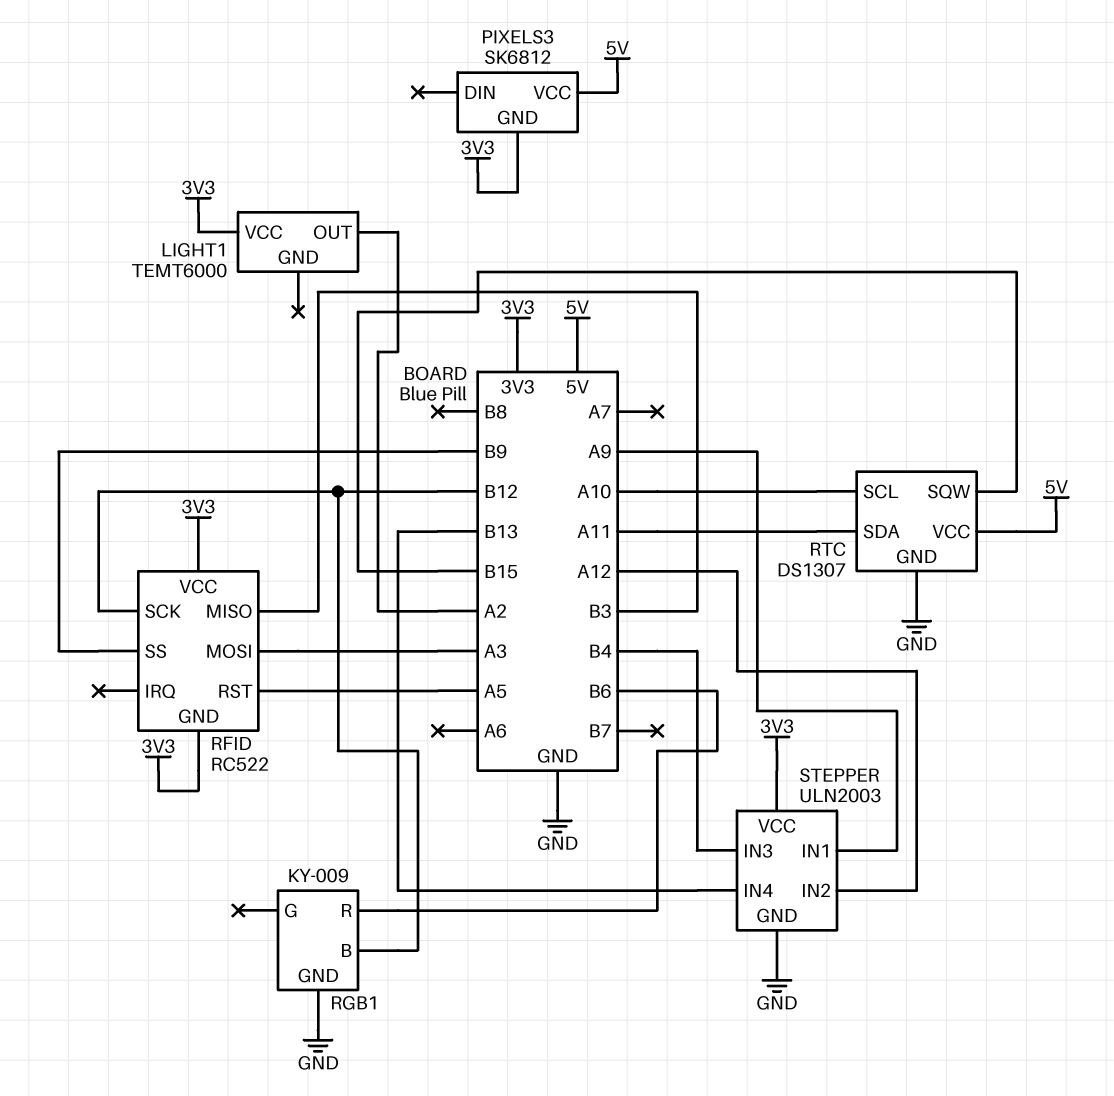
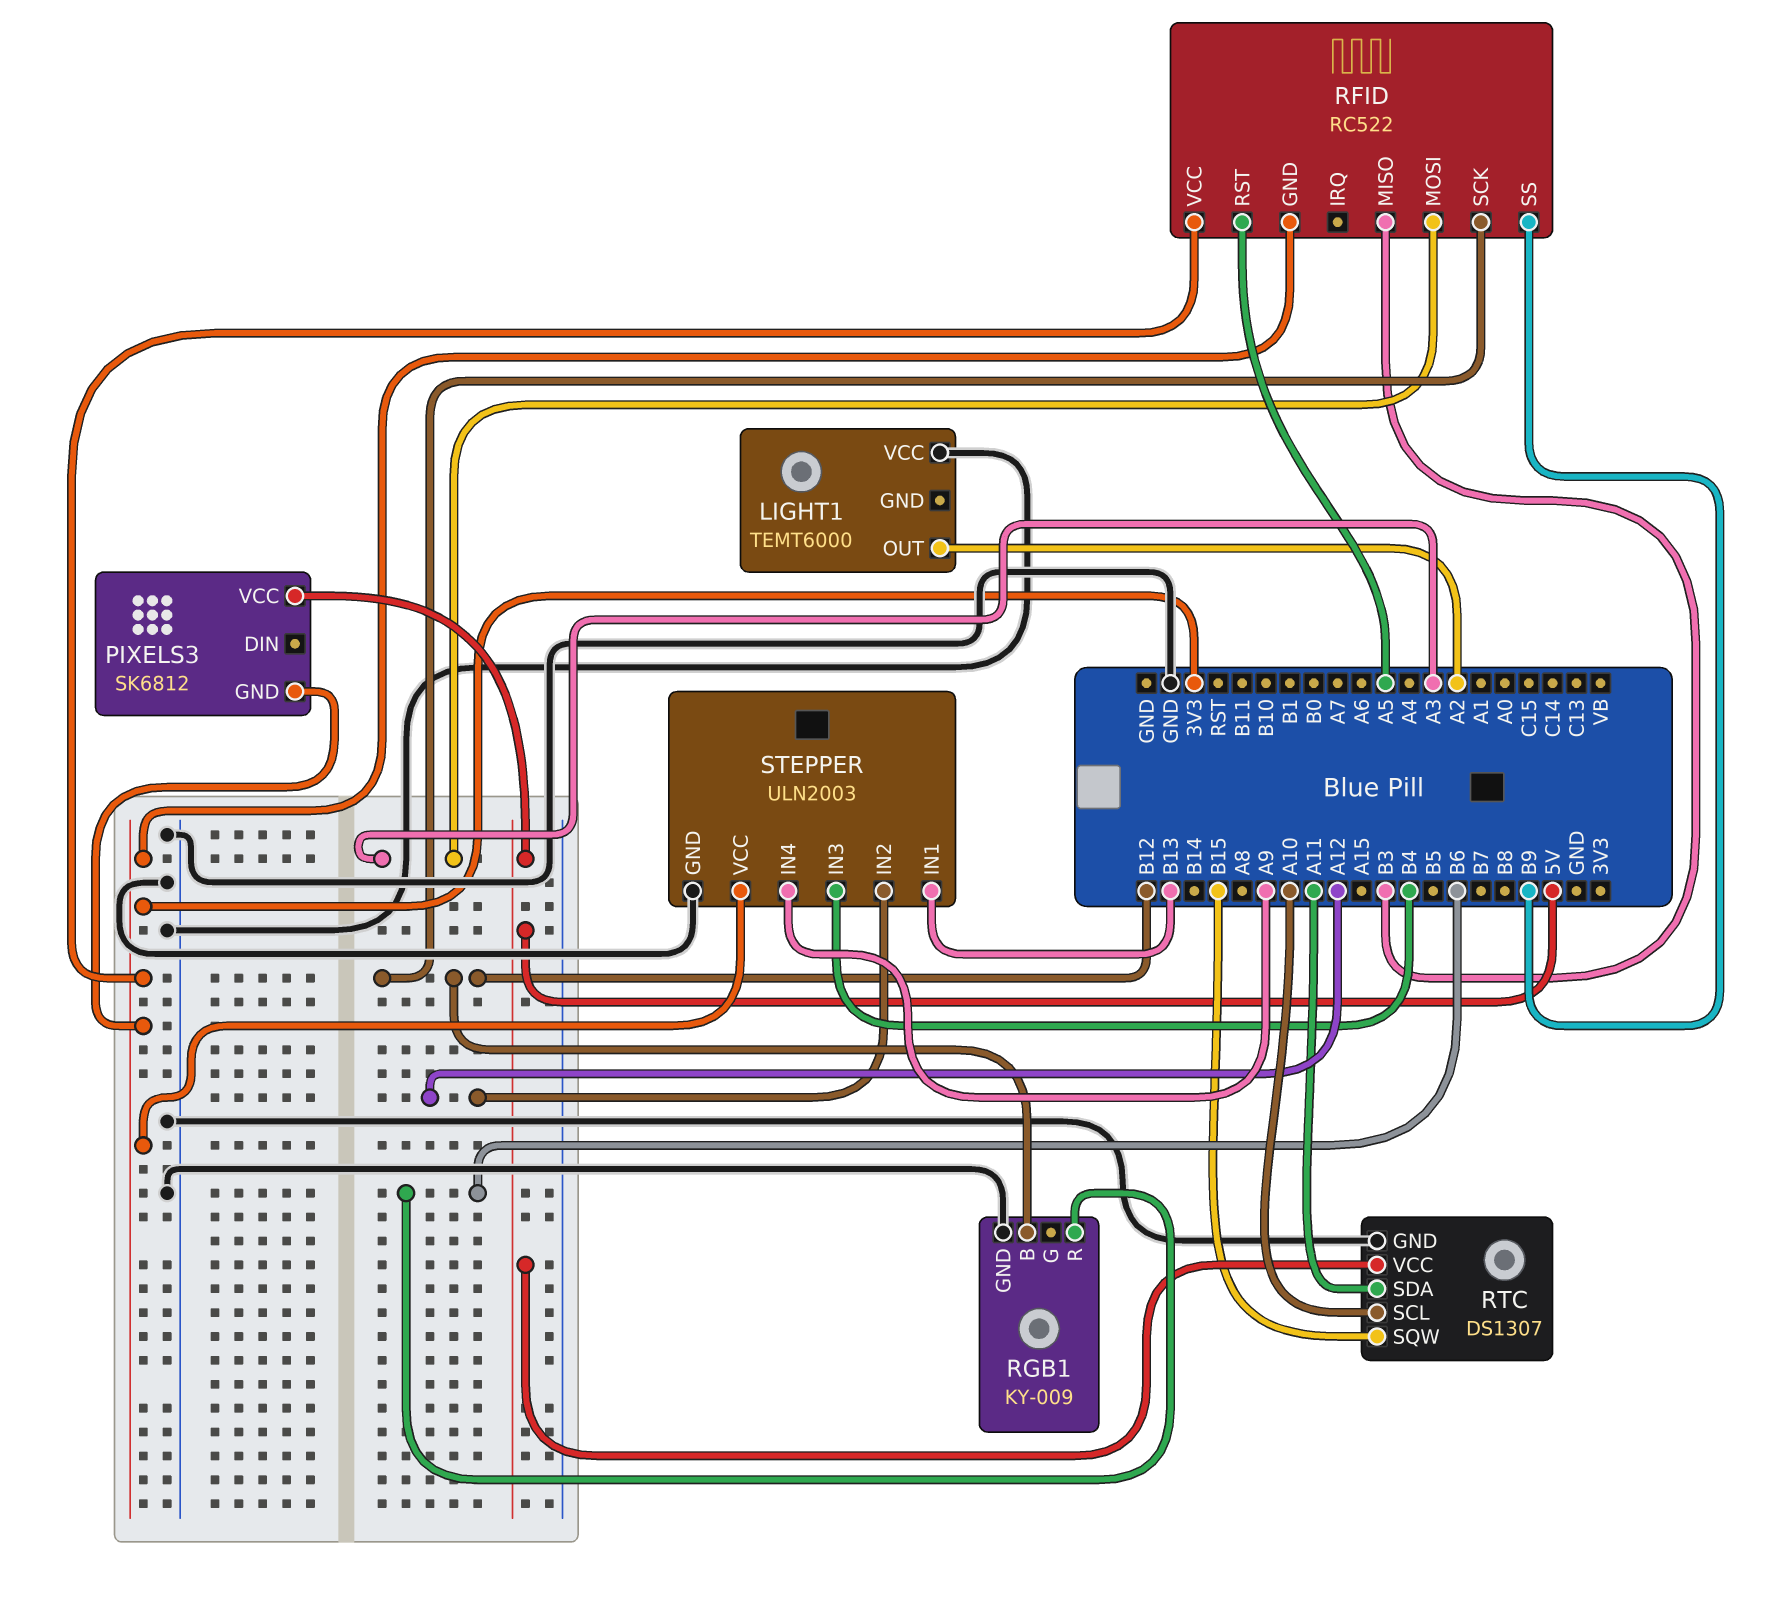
LIGHT1 pin VCC: 3V3 -> GND
STEPPER pin IN1: A9 -> B13
STEPPER pin IN4: B13 -> A9

